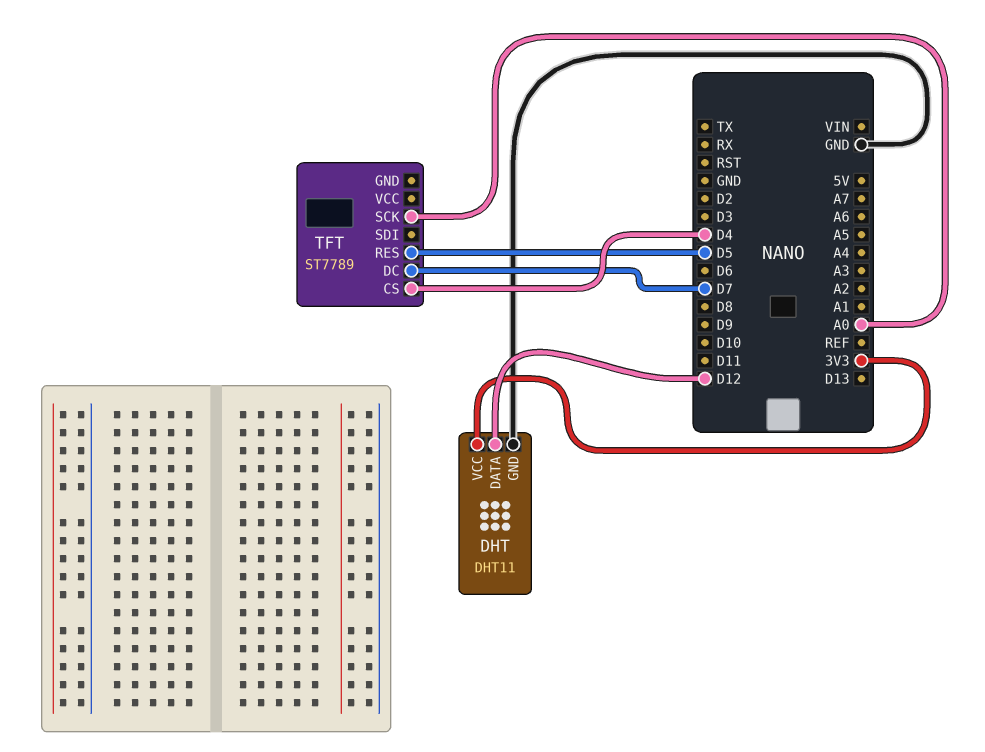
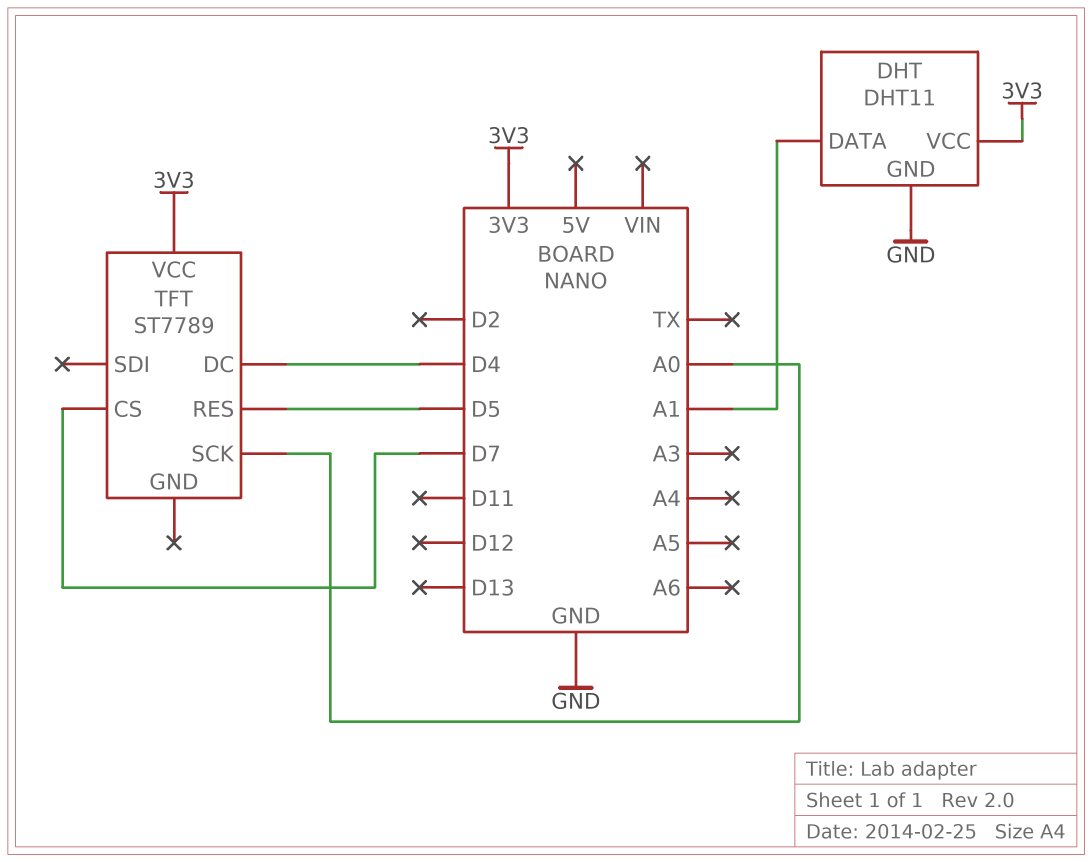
DHT pin DATA: D12 -> A1
TFT pin CS: D4 -> D7
TFT pin DC: D7 -> D4
TFT pin VCC: none -> 3V3

